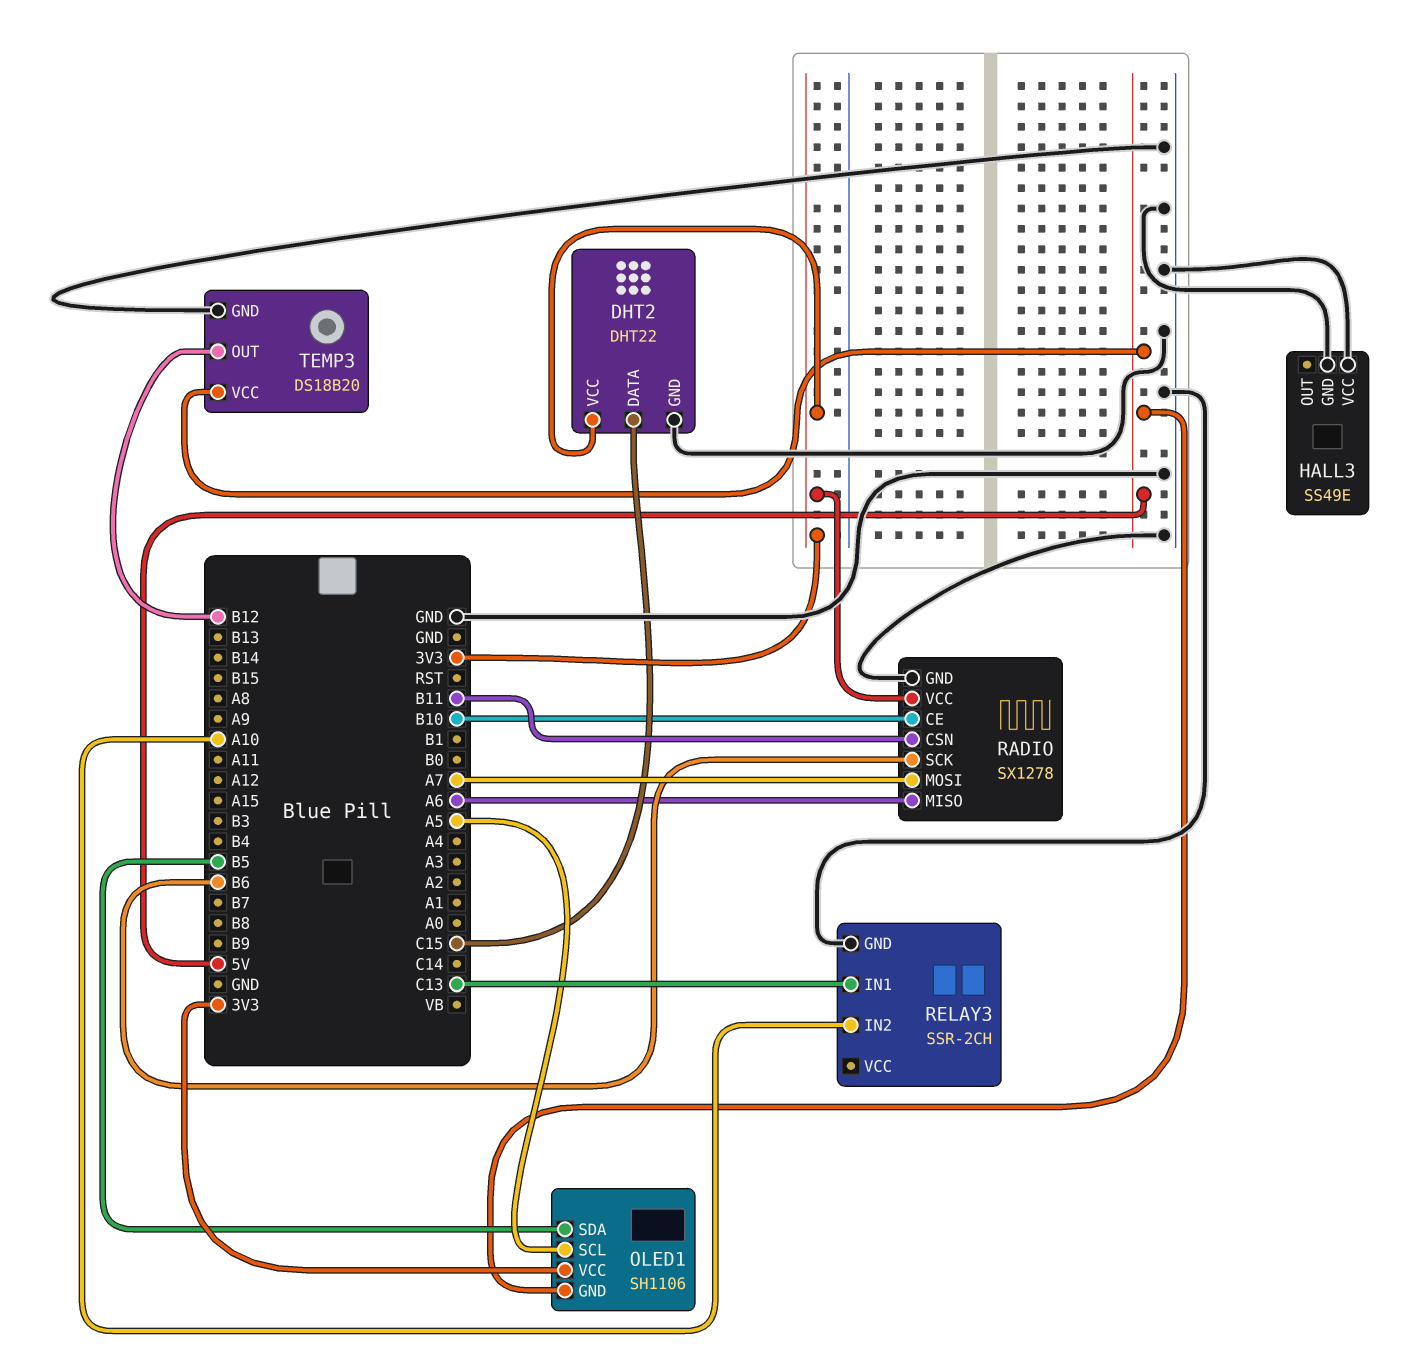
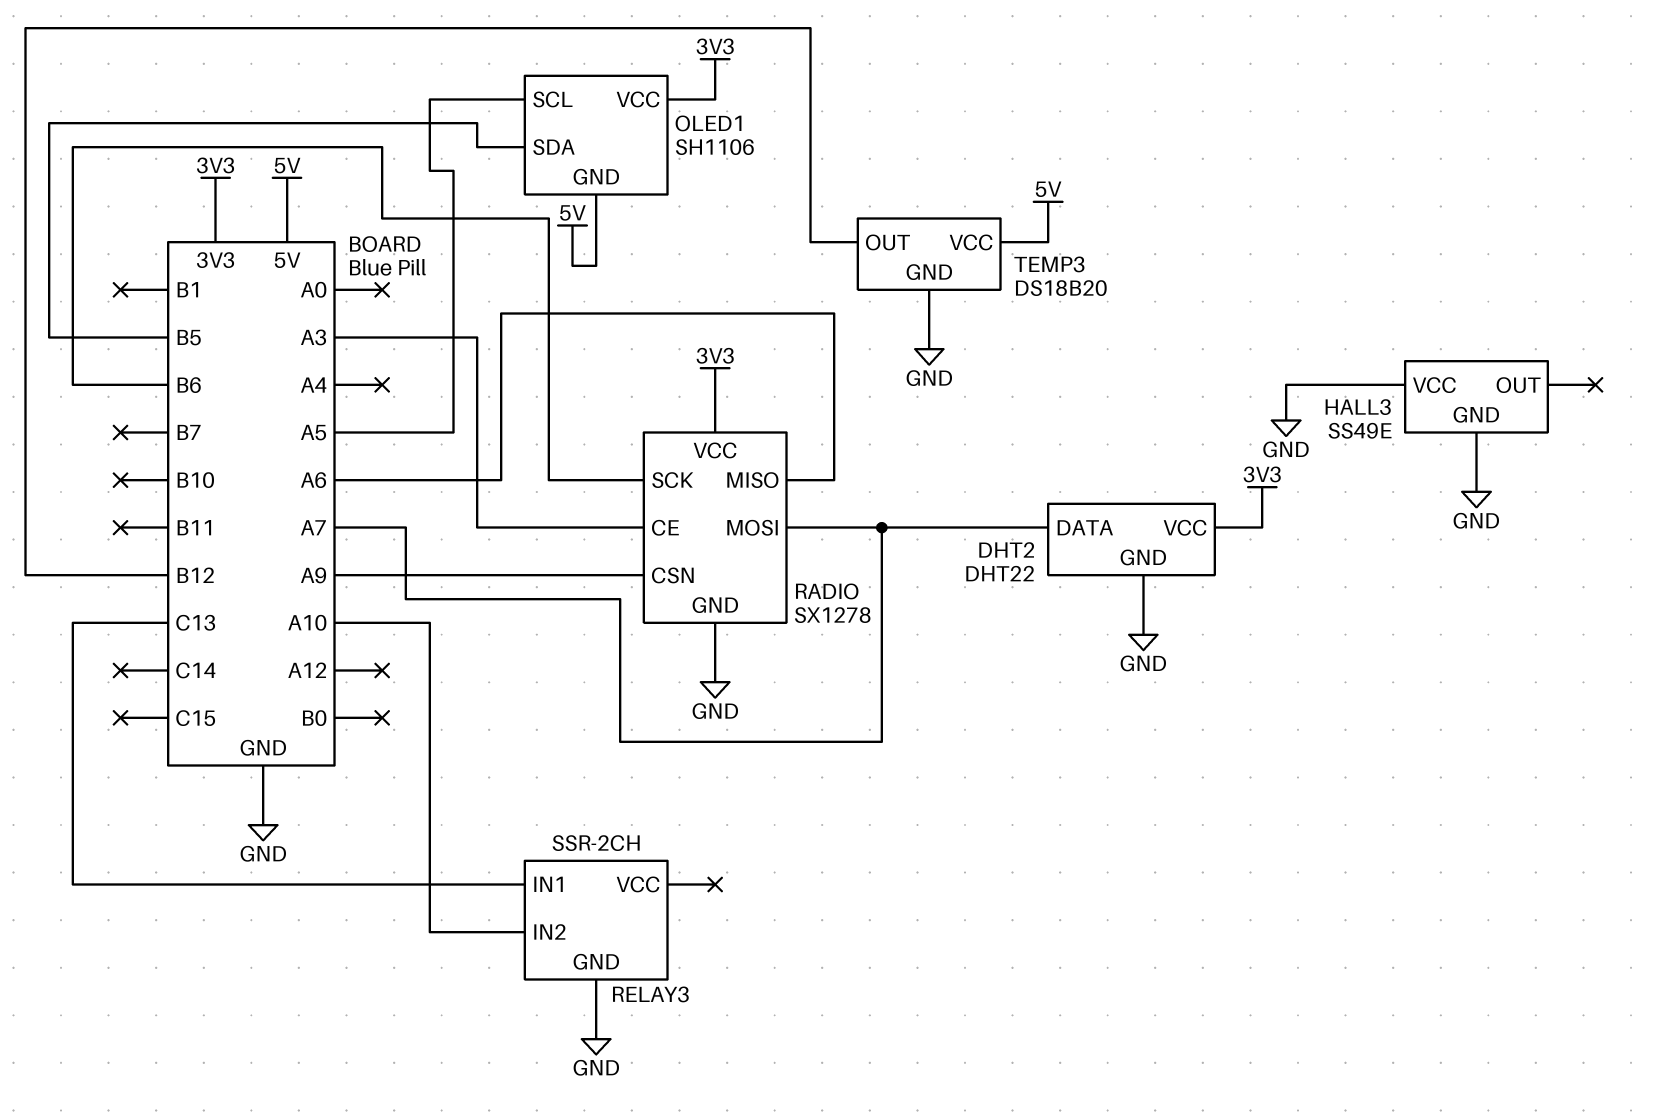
DHT2 pin DATA: C15 -> A7
RADIO pin CE: B10 -> A3
RADIO pin CSN: B11 -> A9

